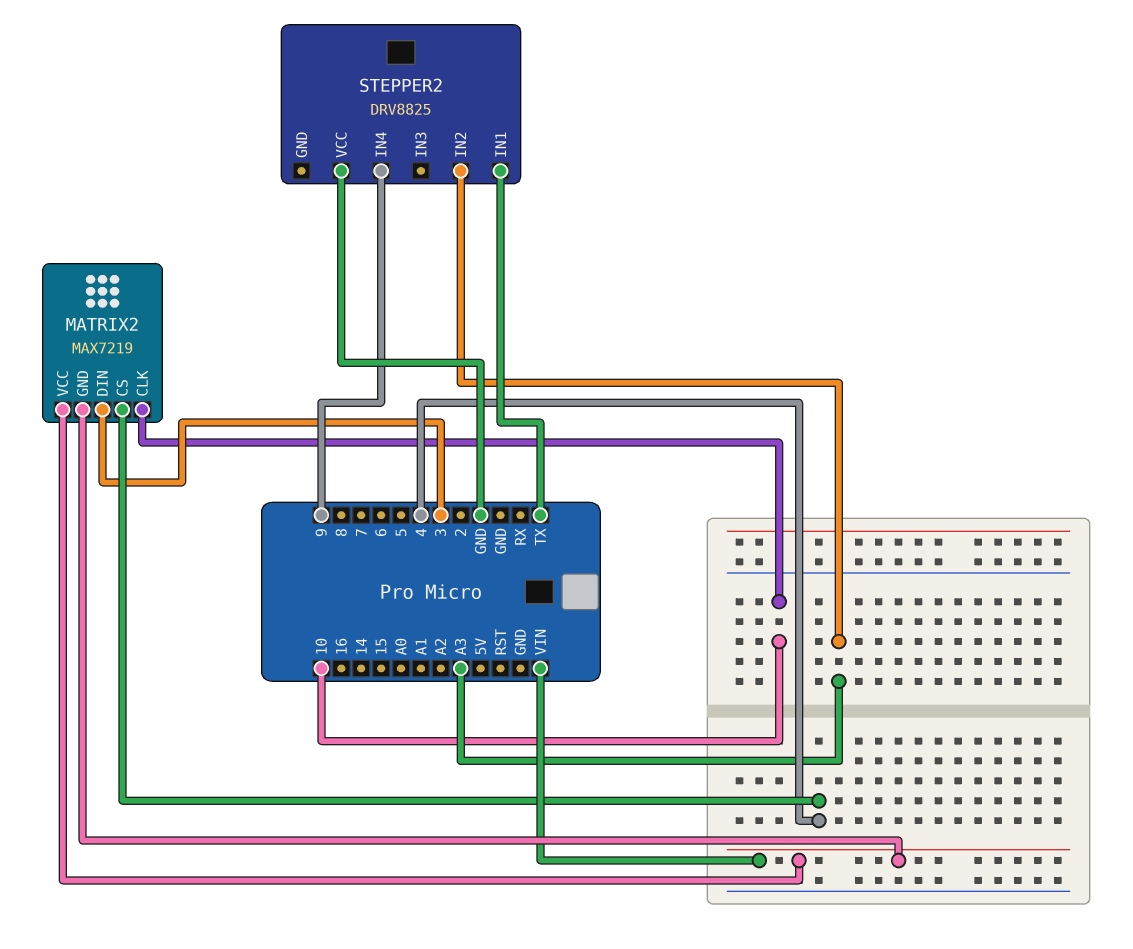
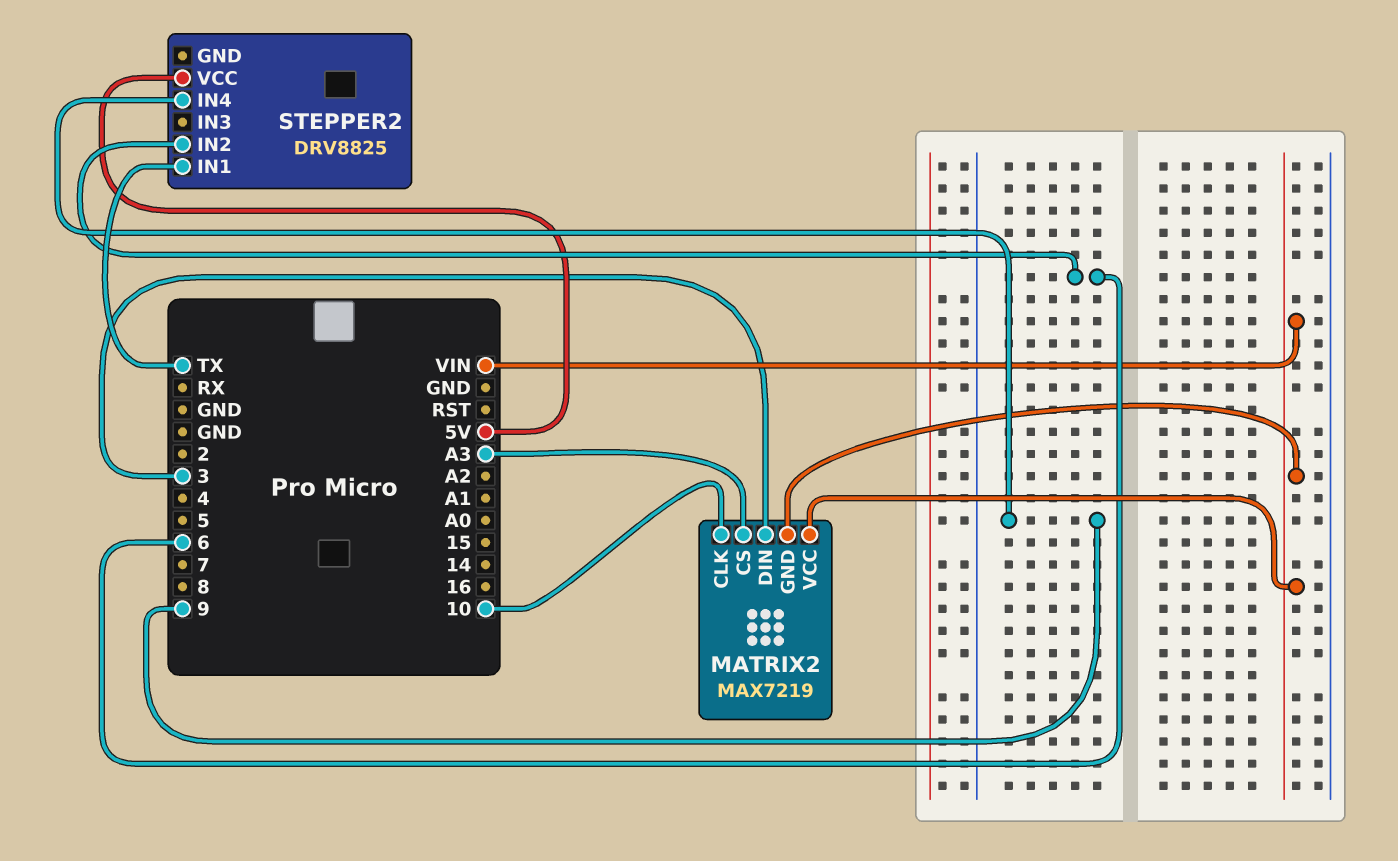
MATRIX2 pin CS: 4 -> A3
STEPPER2 pin IN2: A3 -> 6
STEPPER2 pin VCC: GND -> 5V

